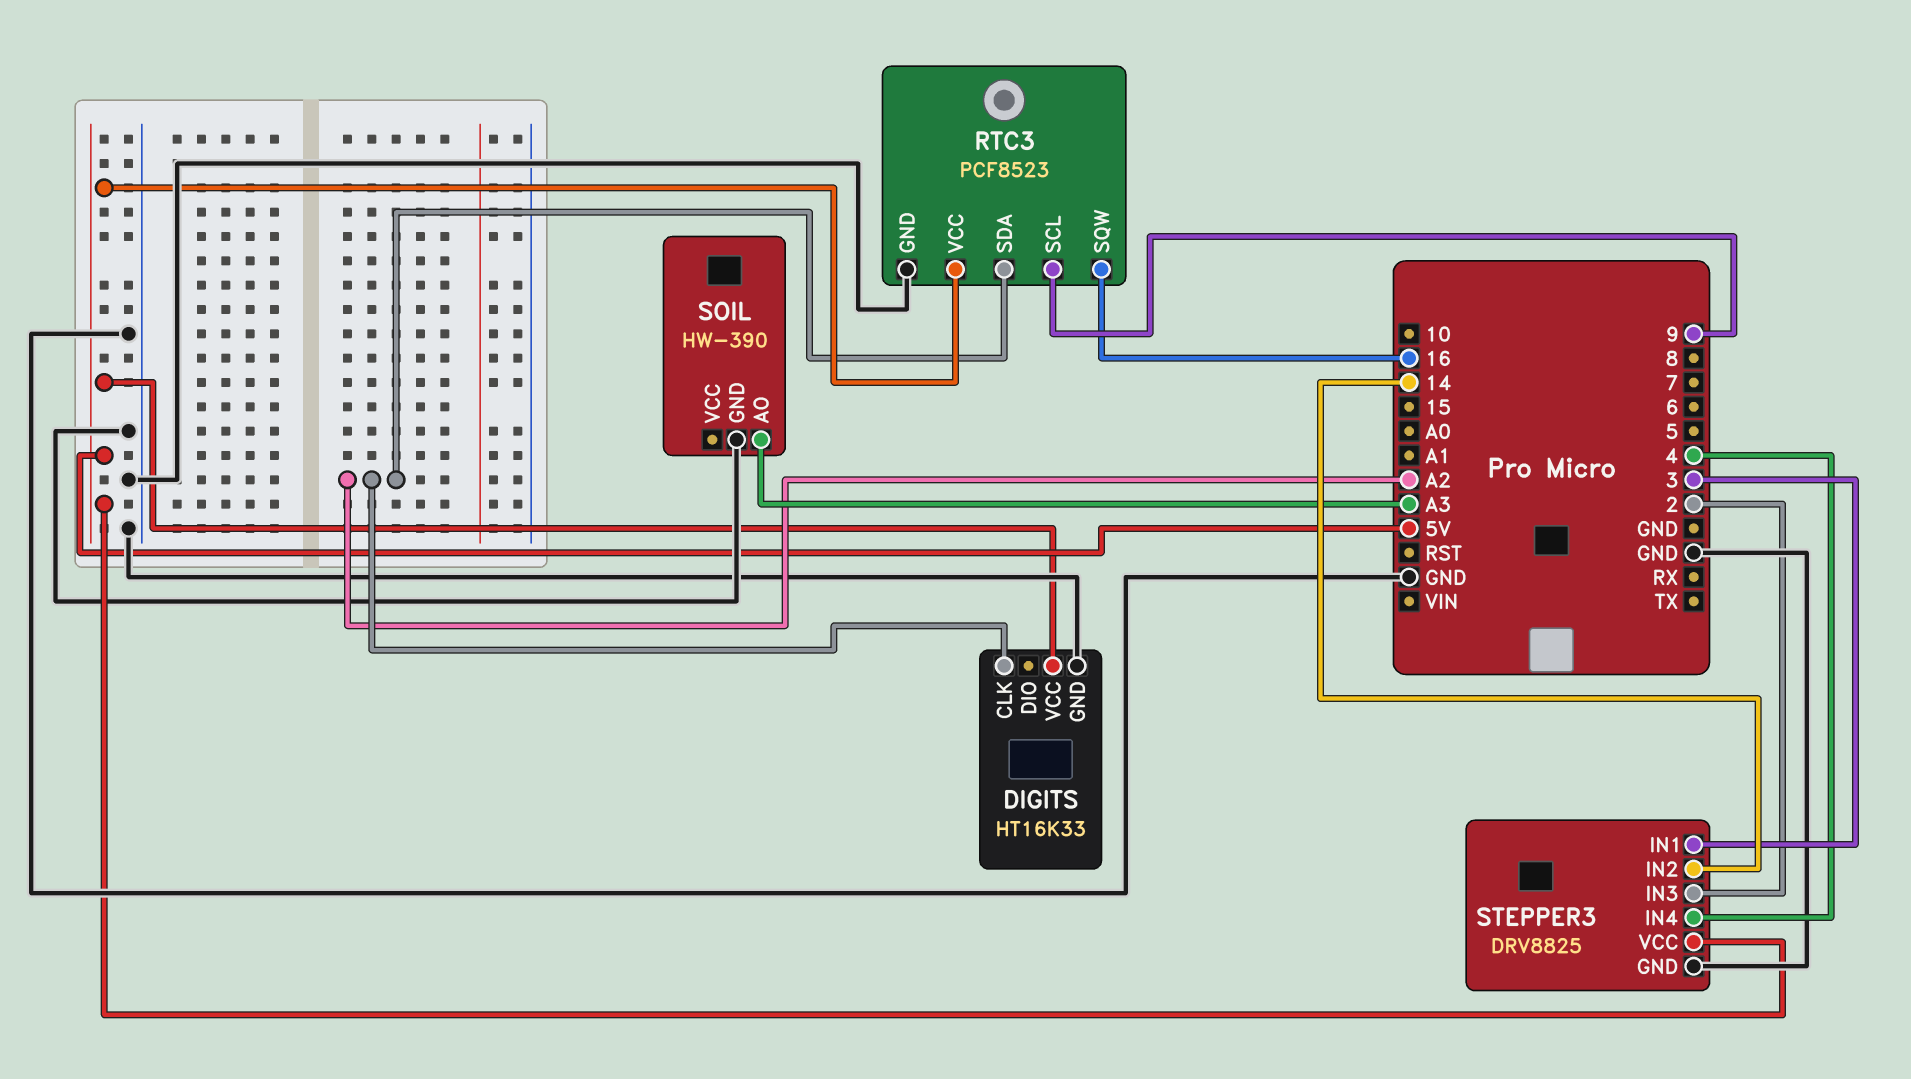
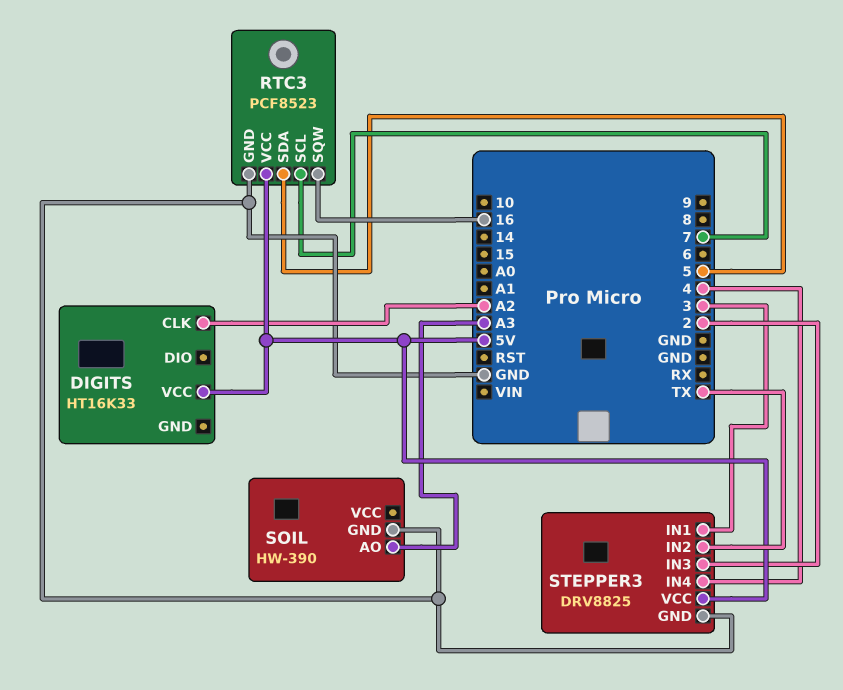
DIGITS pin GND: GND -> none
RTC3 pin SCL: 9 -> 7
RTC3 pin SDA: A2 -> 5
STEPPER3 pin IN2: 14 -> TX

